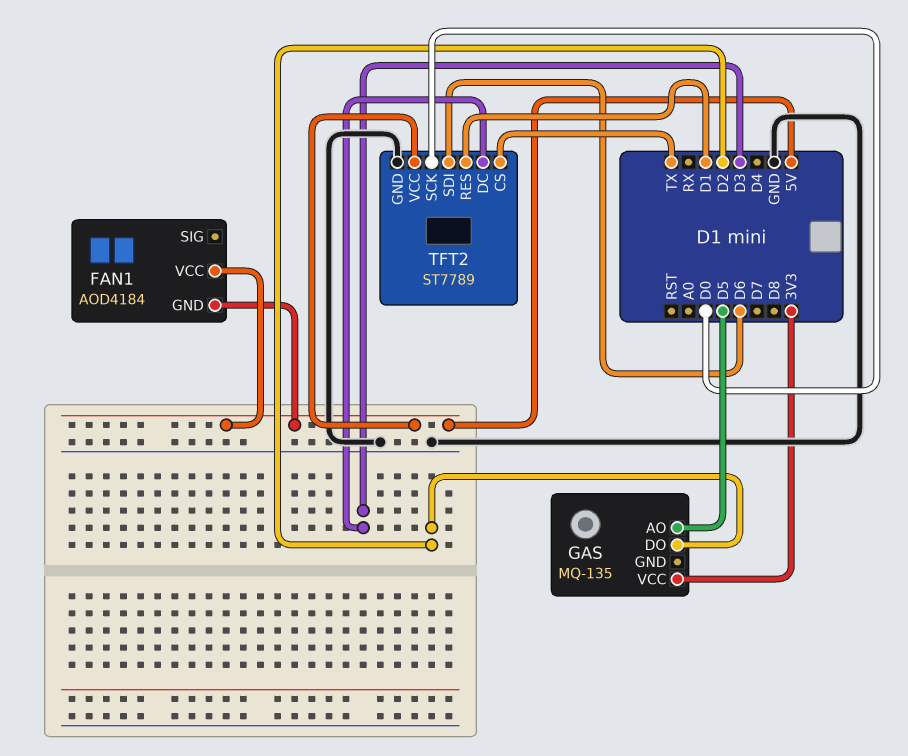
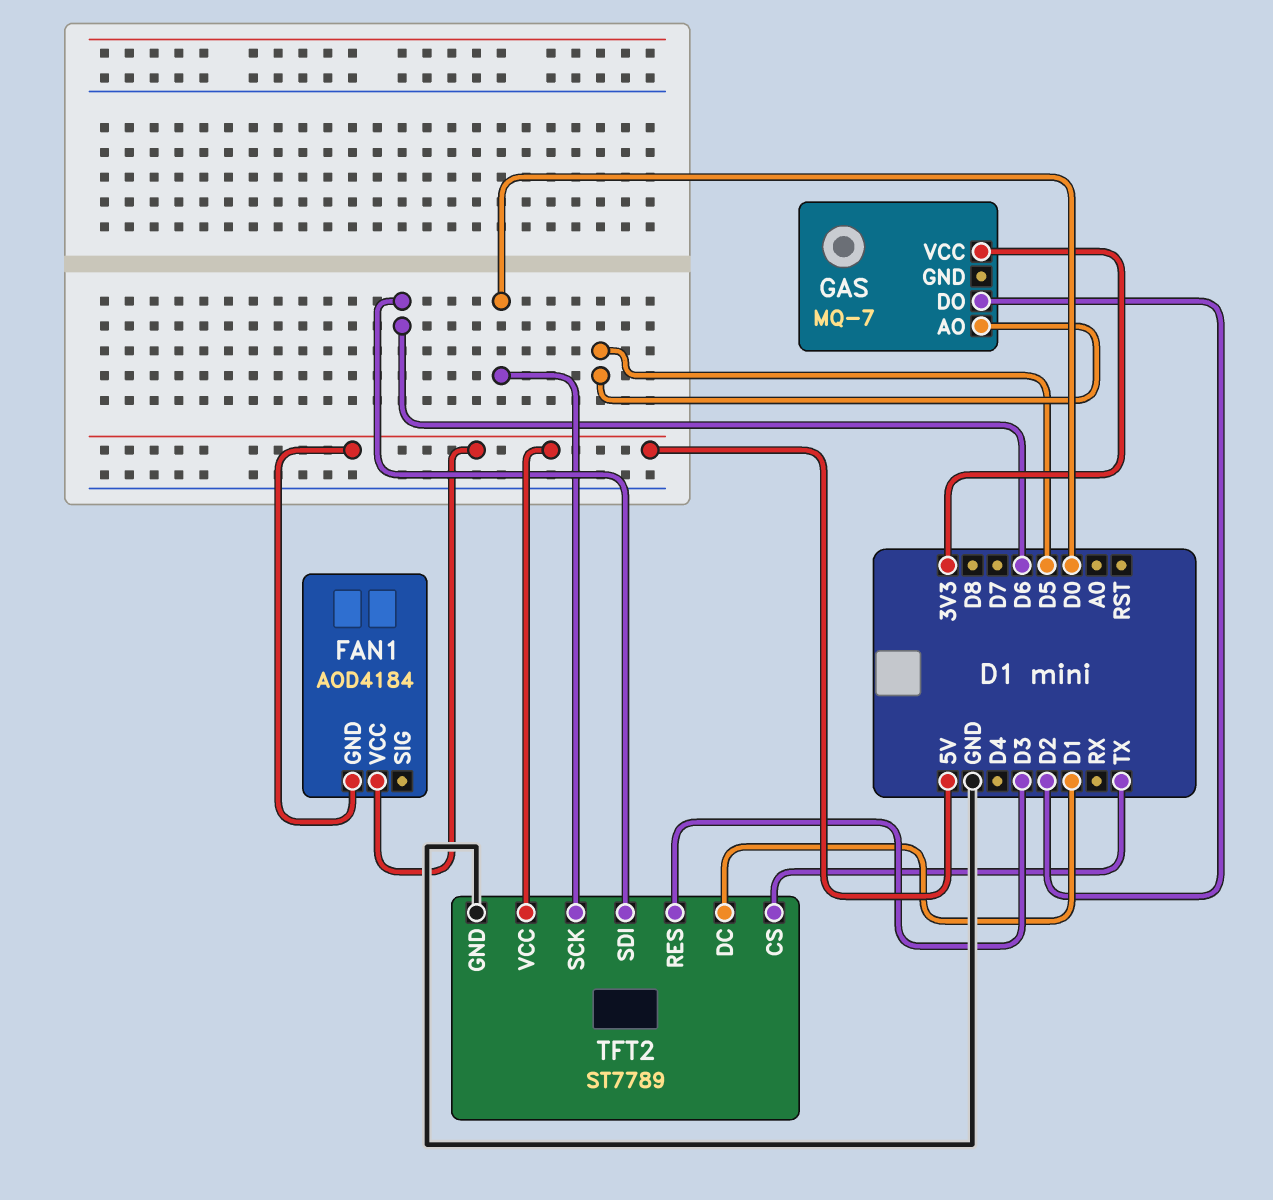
GAS: MQ-135 -> MQ-7
TFT2 pin DC: D3 -> D1
TFT2 pin RES: D1 -> D3

